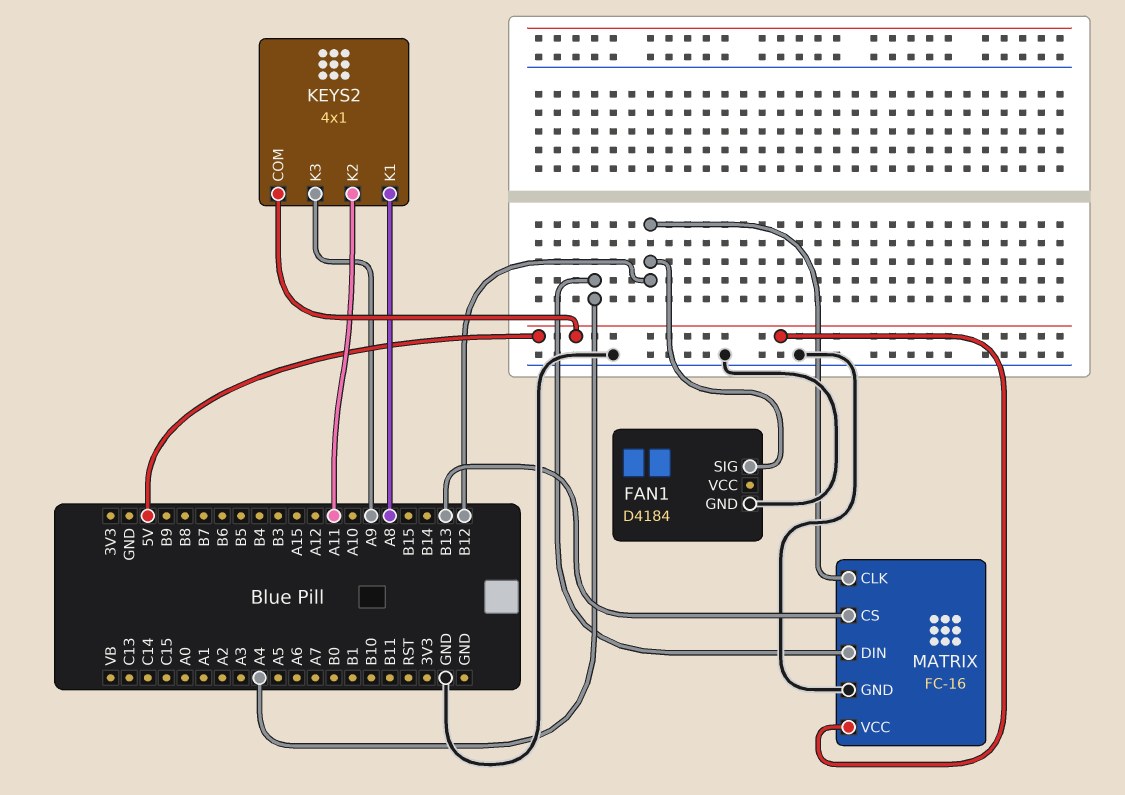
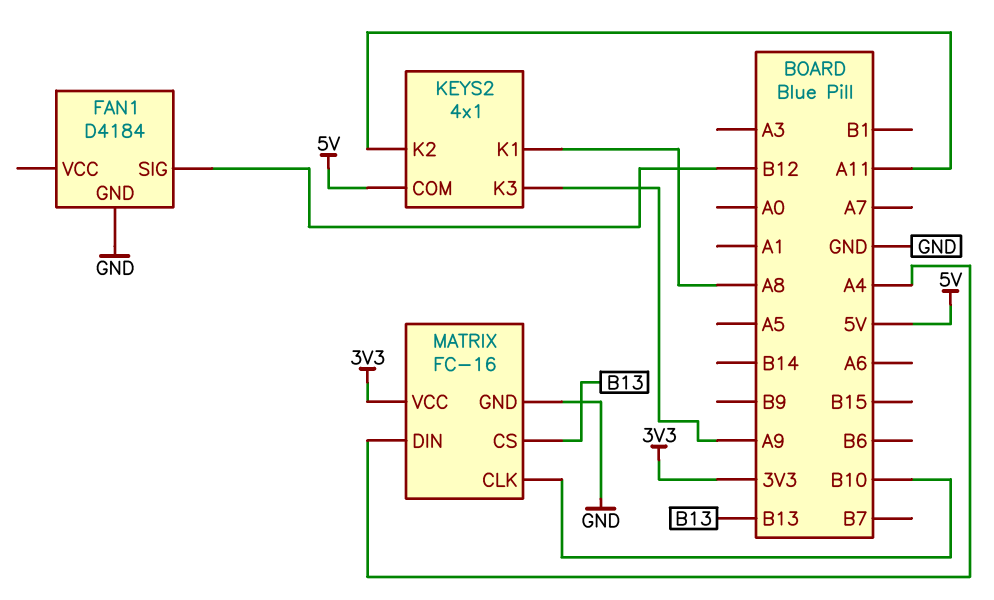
MATRIX pin CLK: B12 -> B10
MATRIX pin VCC: 5V -> 3V3

